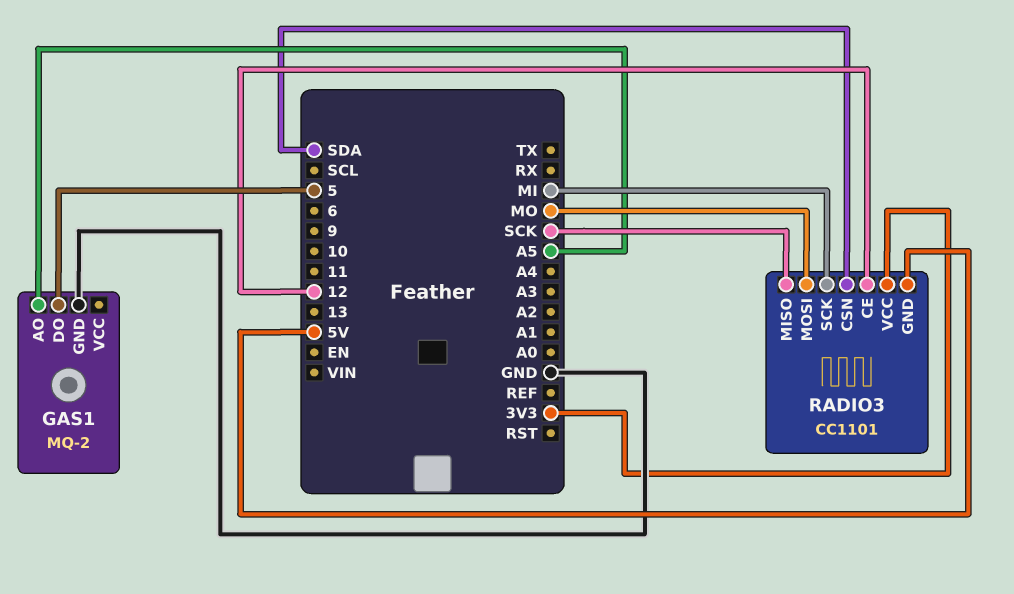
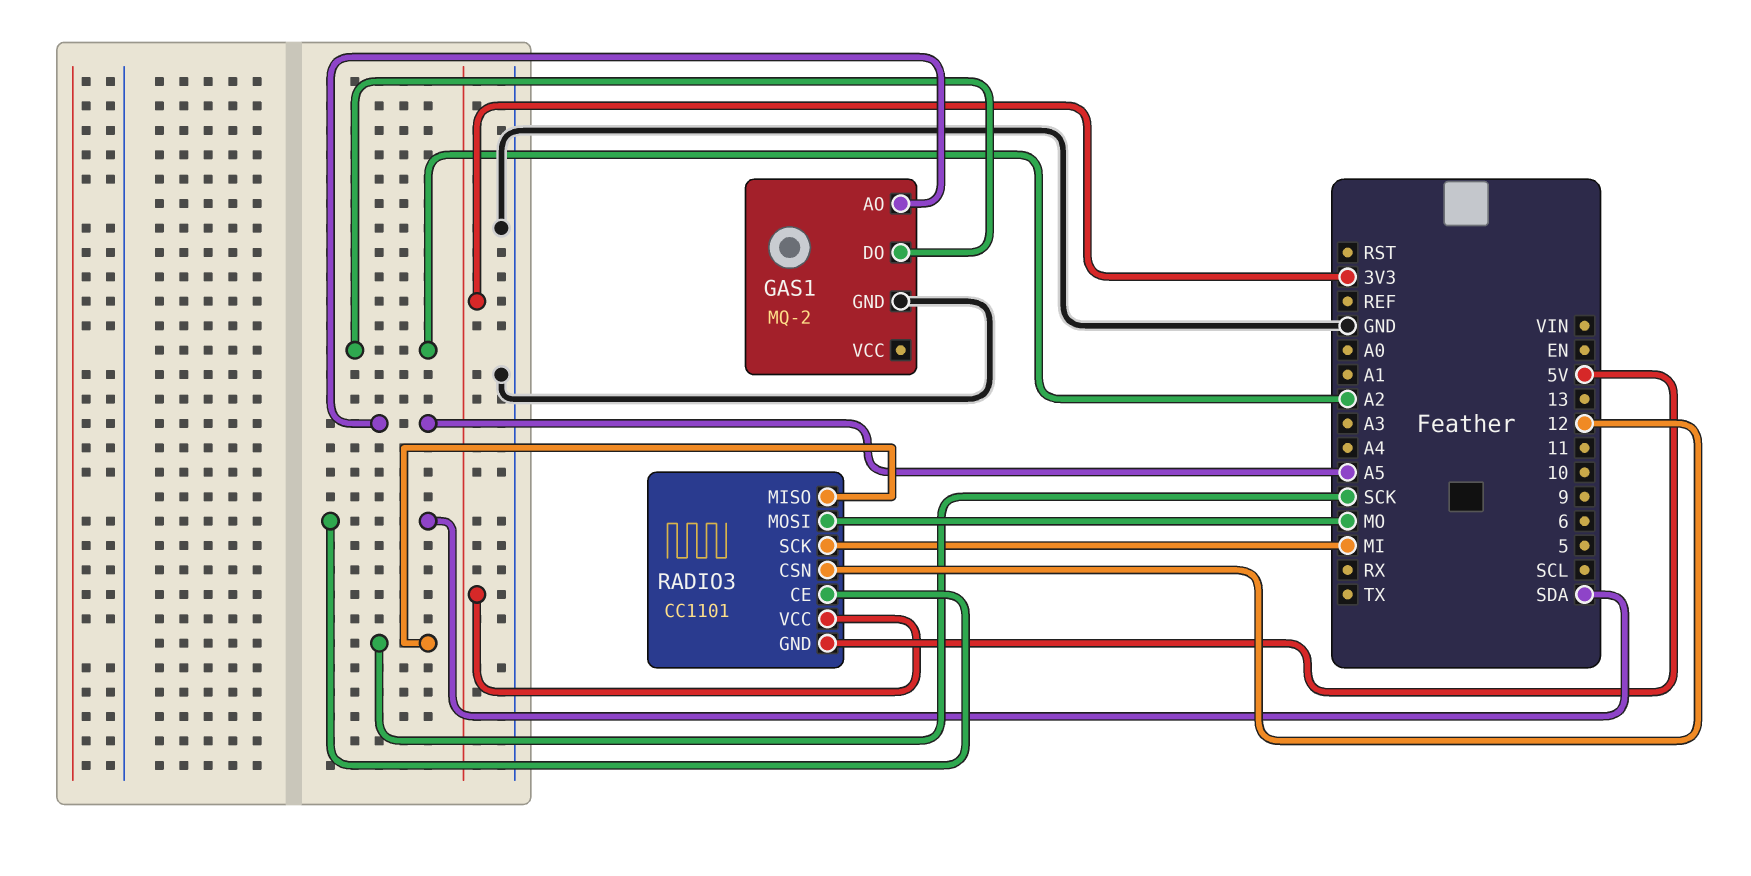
GAS1 pin DO: 5 -> A2
RADIO3 pin CE: 12 -> SDA
RADIO3 pin CSN: SDA -> 12

